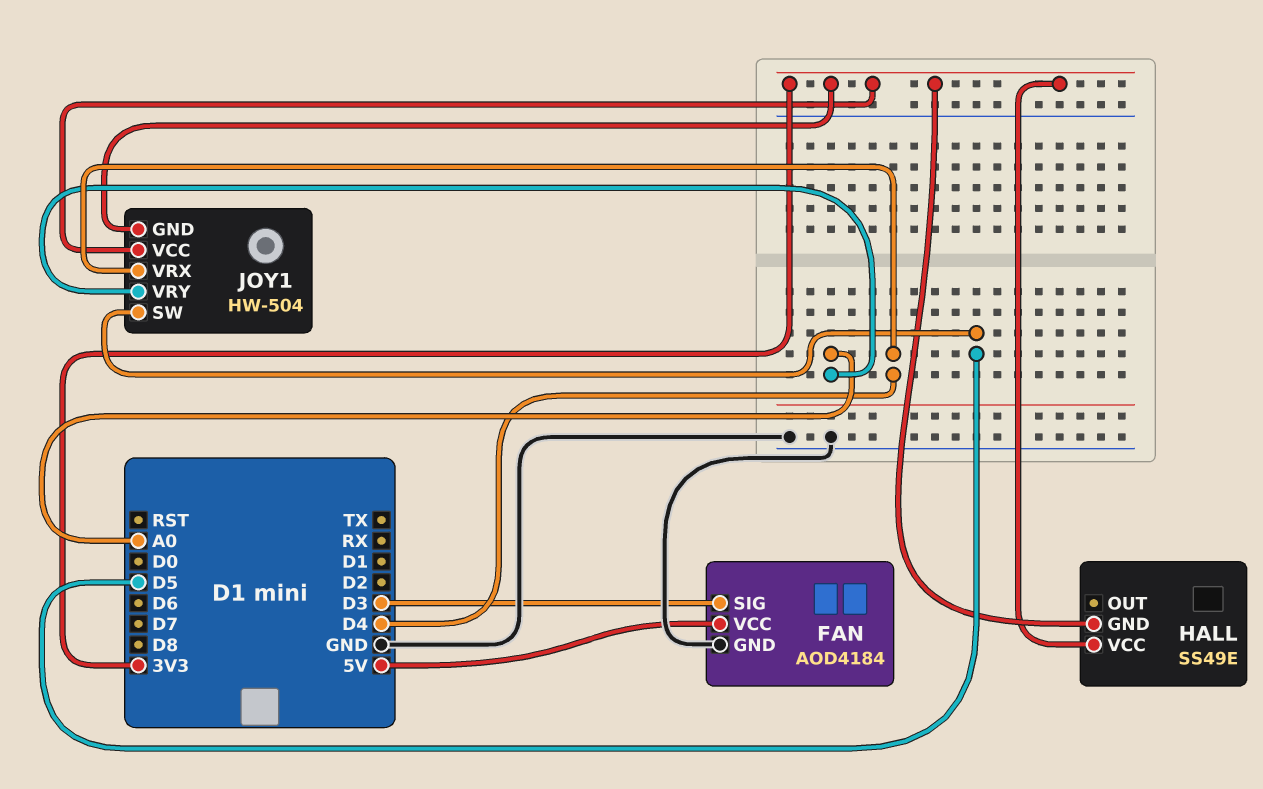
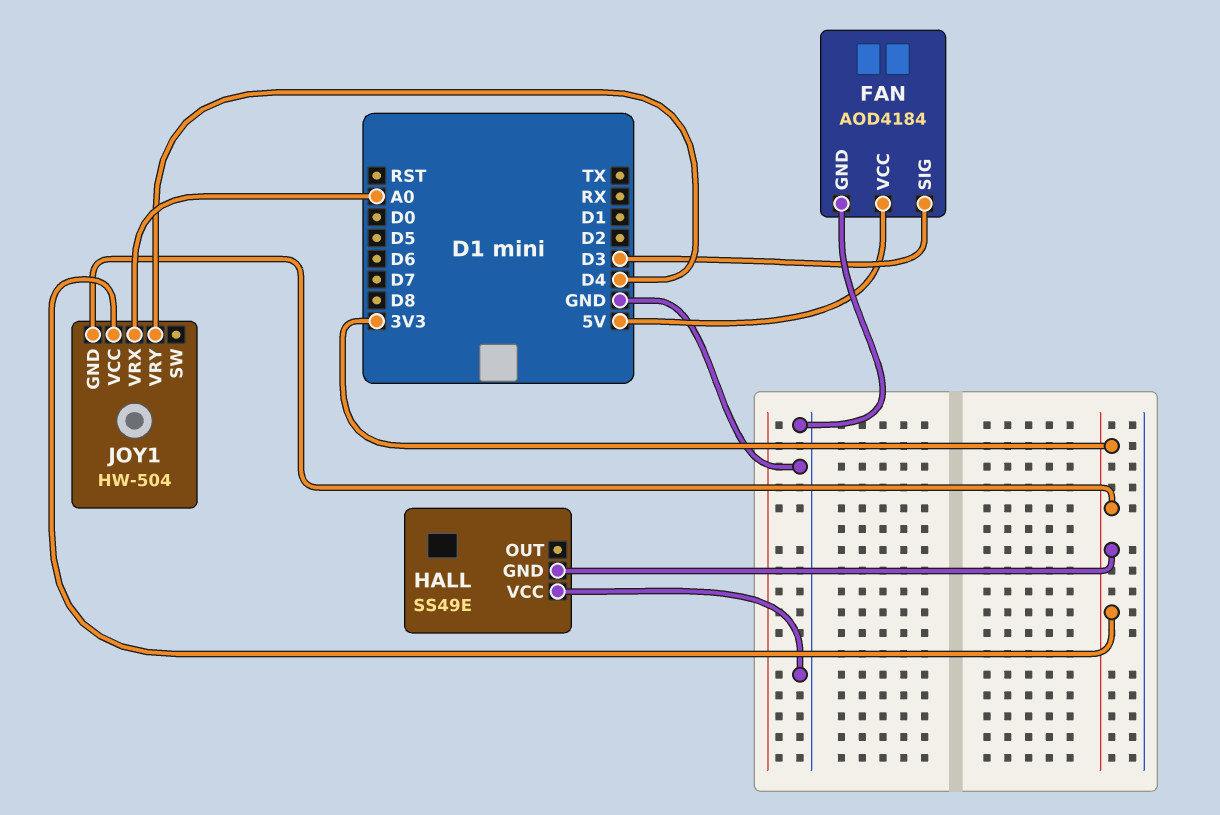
HALL pin VCC: 3V3 -> GND
JOY1 pin SW: D5 -> none
JOY1 pin VRX: D4 -> A0
JOY1 pin VRY: A0 -> D4

